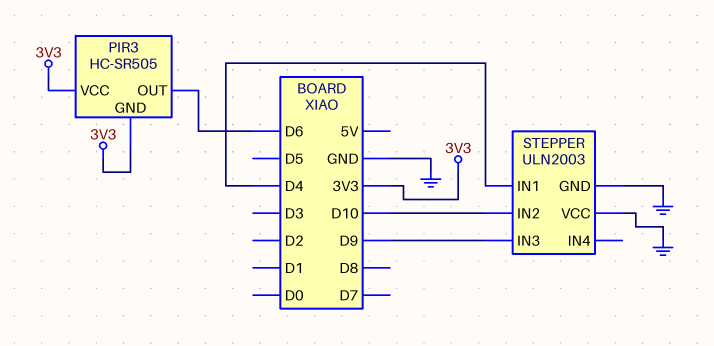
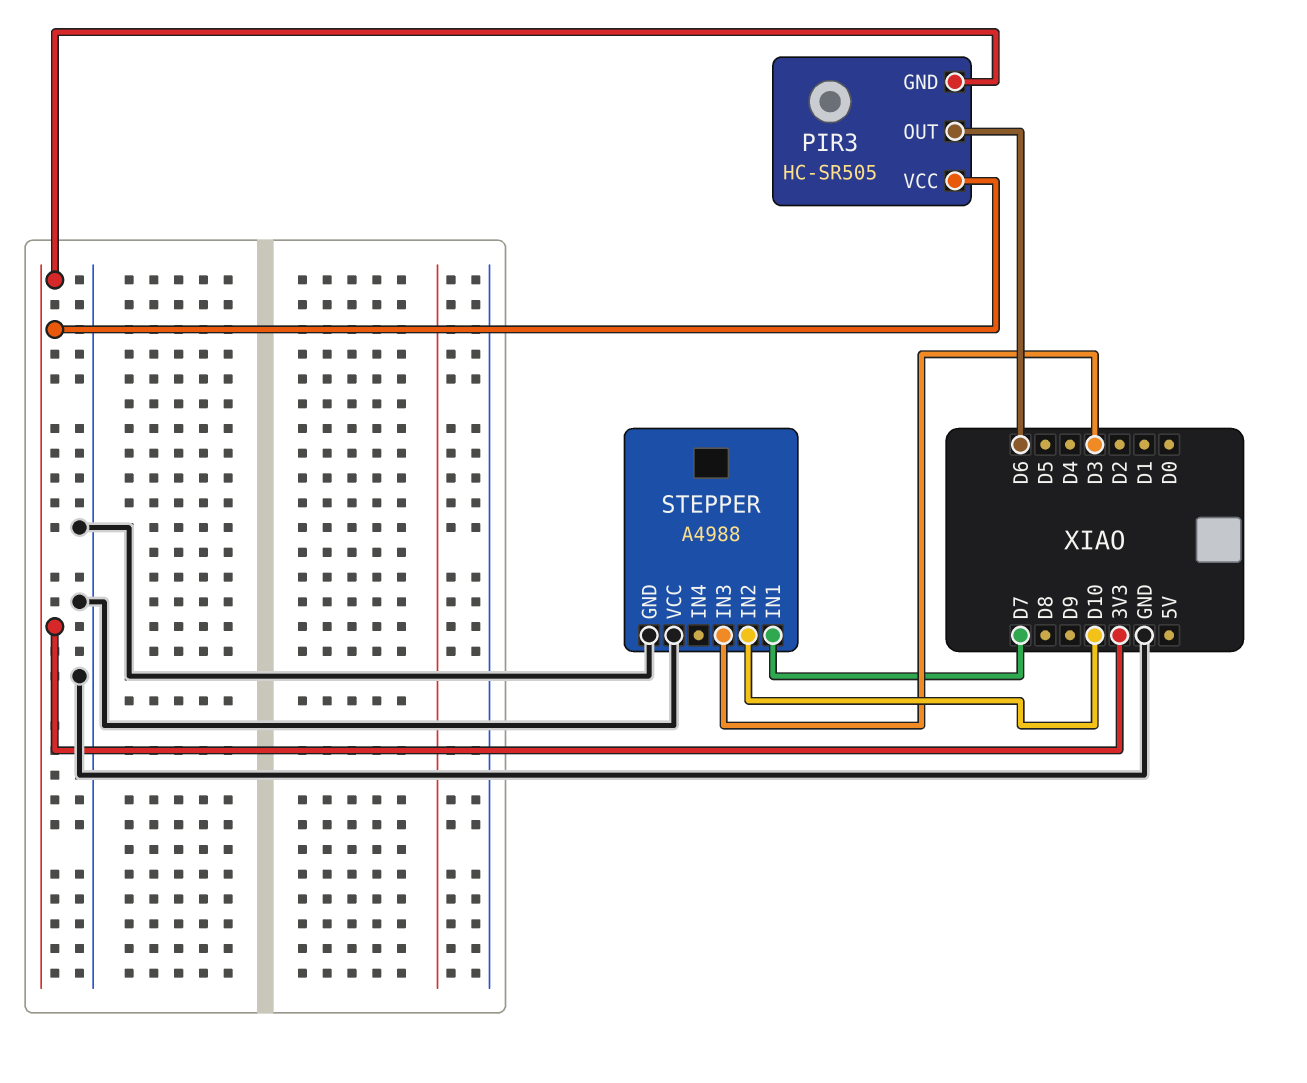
STEPPER: ULN2003 -> A4988
STEPPER pin IN1: D4 -> D7
STEPPER pin IN3: D9 -> D3

